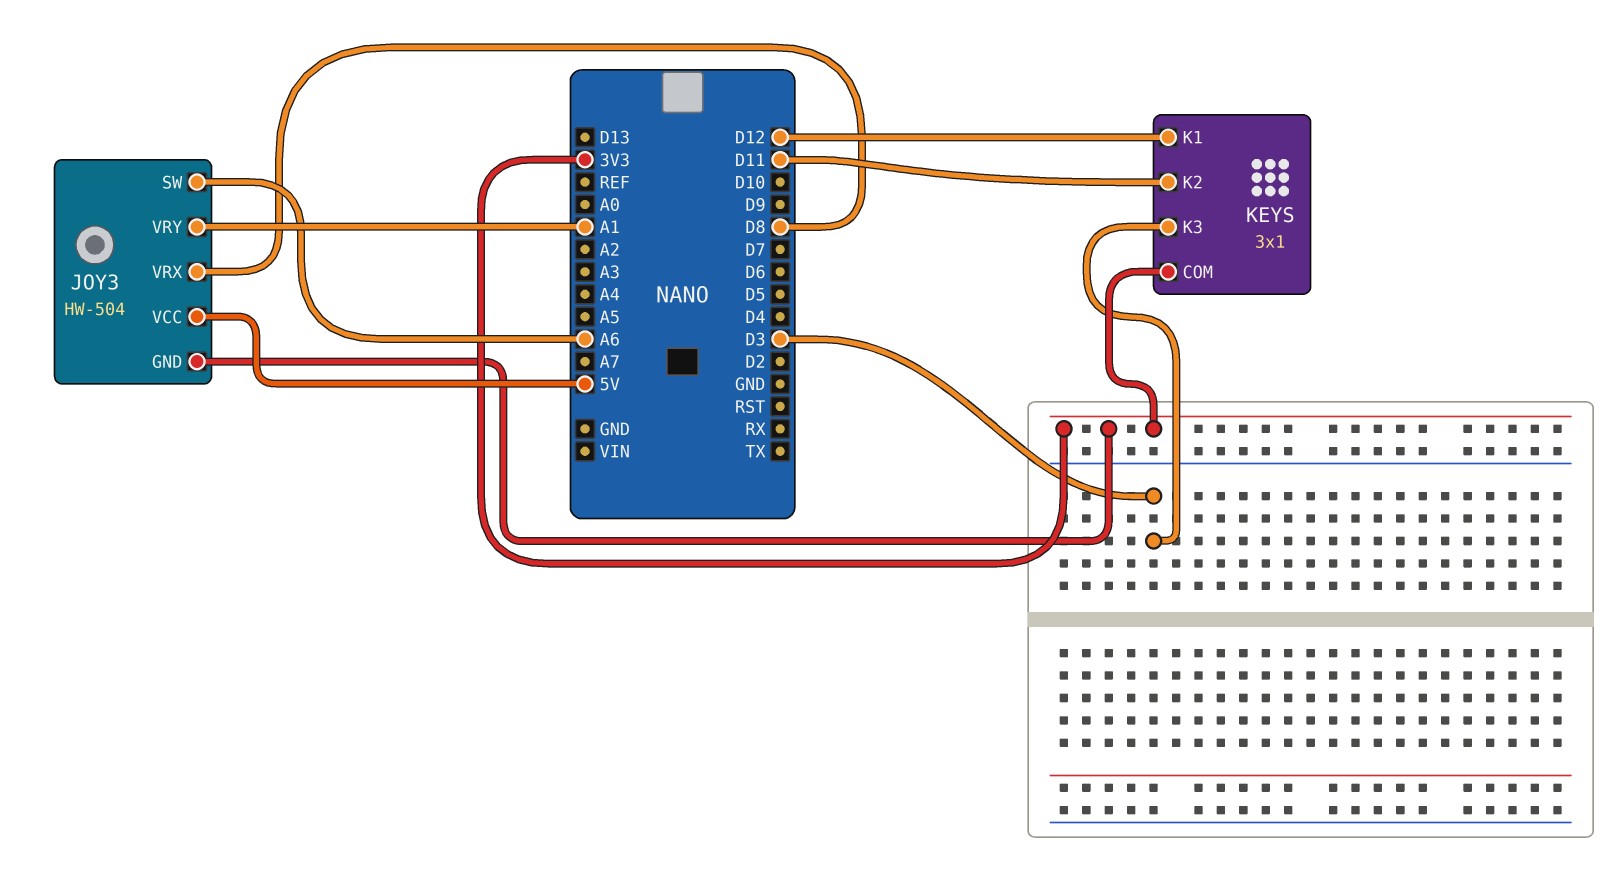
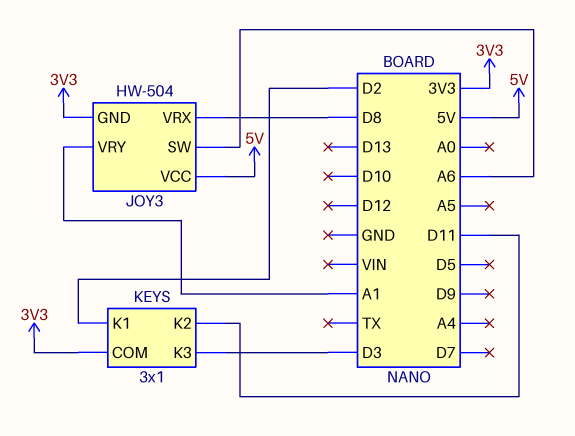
KEYS pin K1: D12 -> D2

